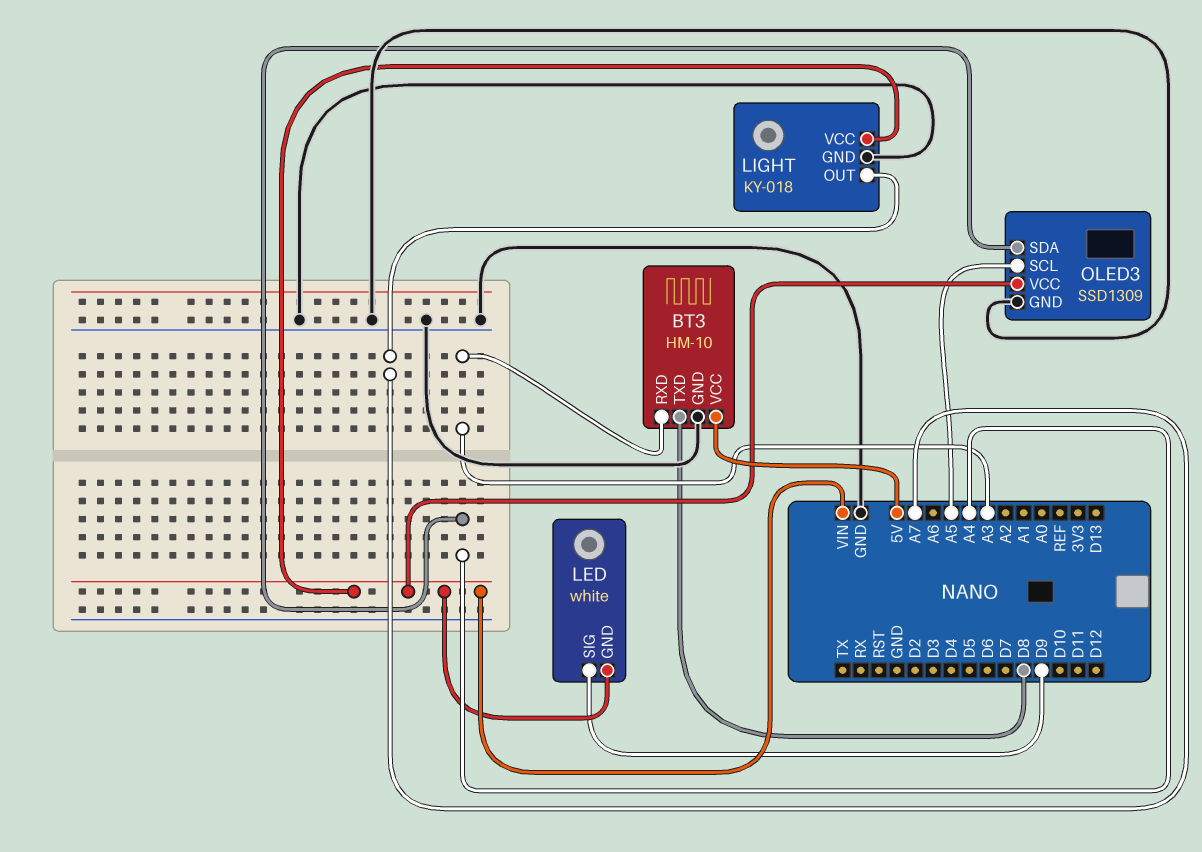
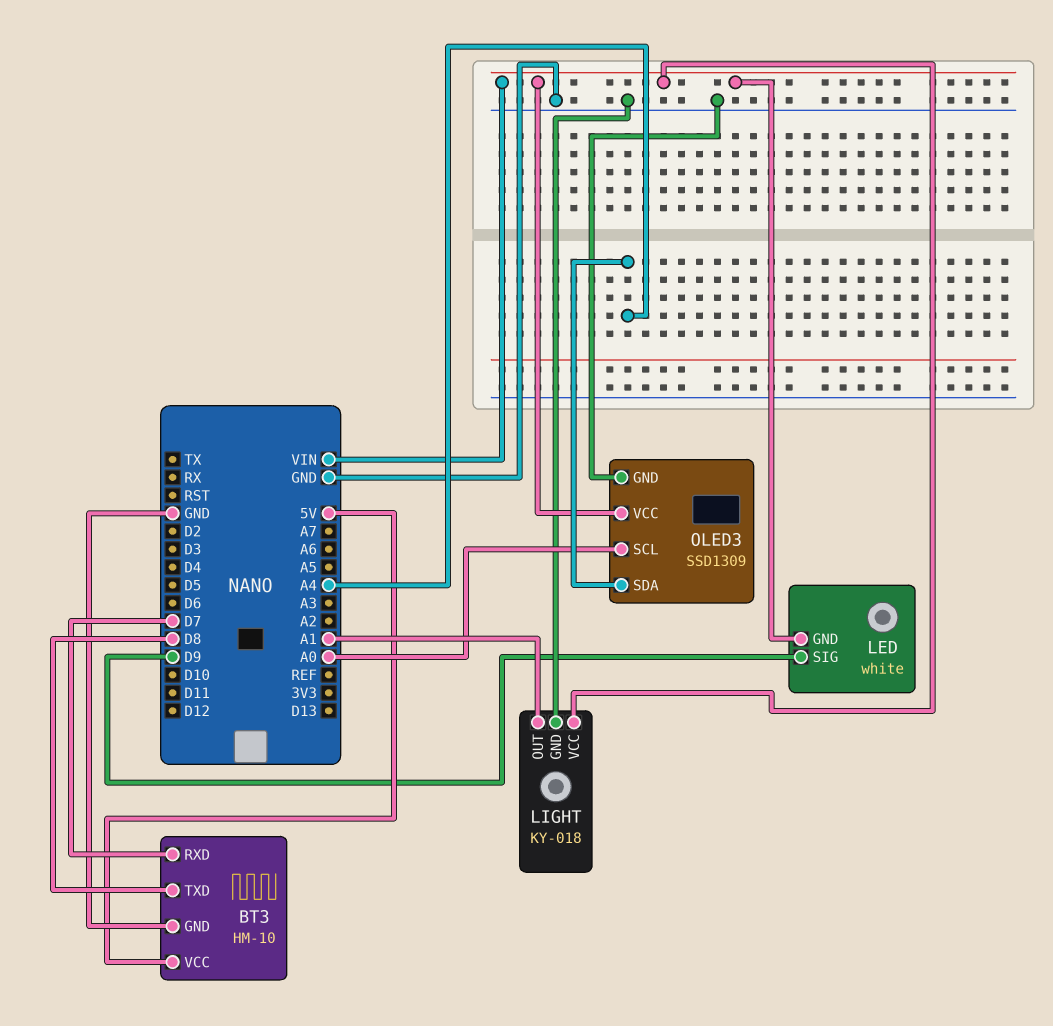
BT3 pin RXD: A3 -> D7
LIGHT pin OUT: A7 -> A1
OLED3 pin SCL: A5 -> A0

